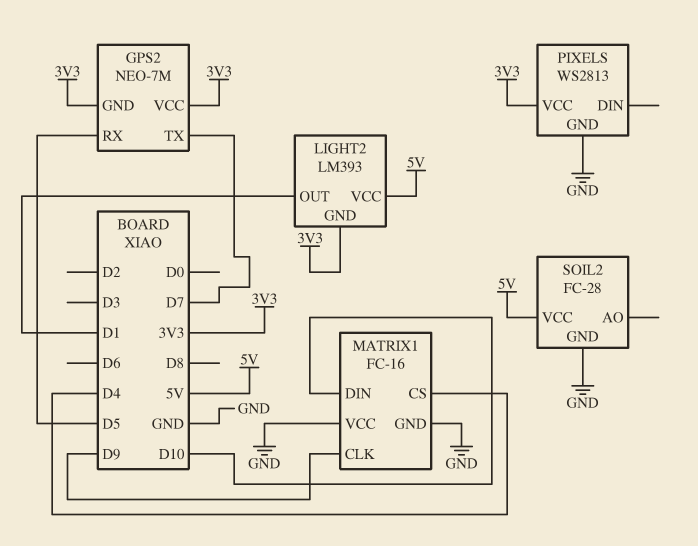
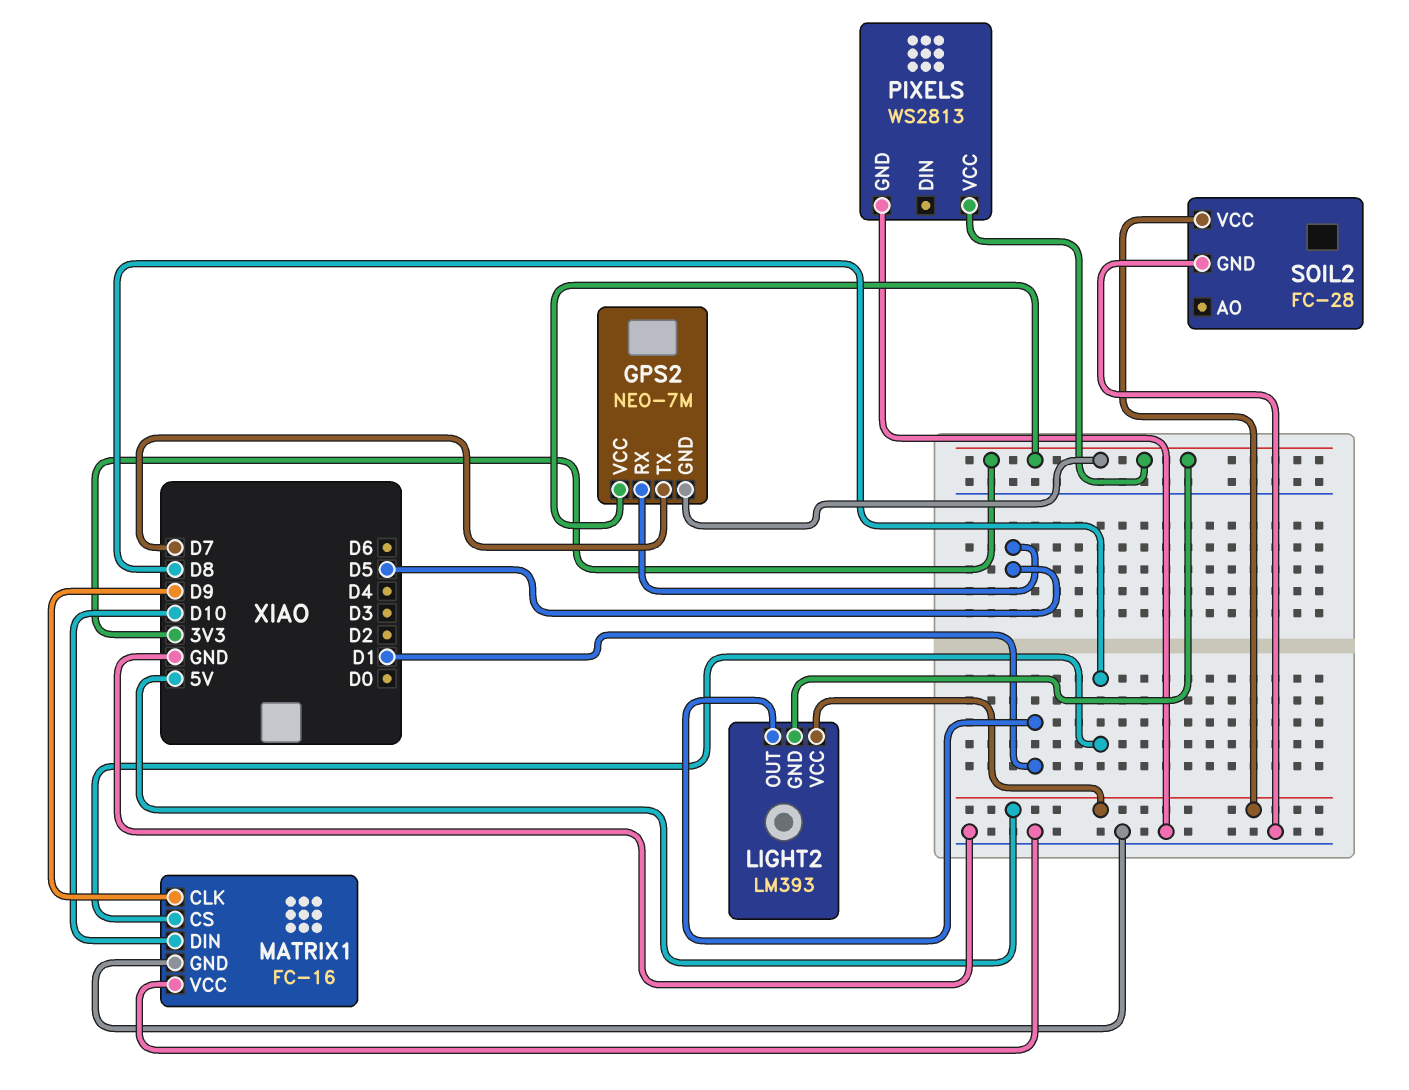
MATRIX1 pin CS: D4 -> D8

